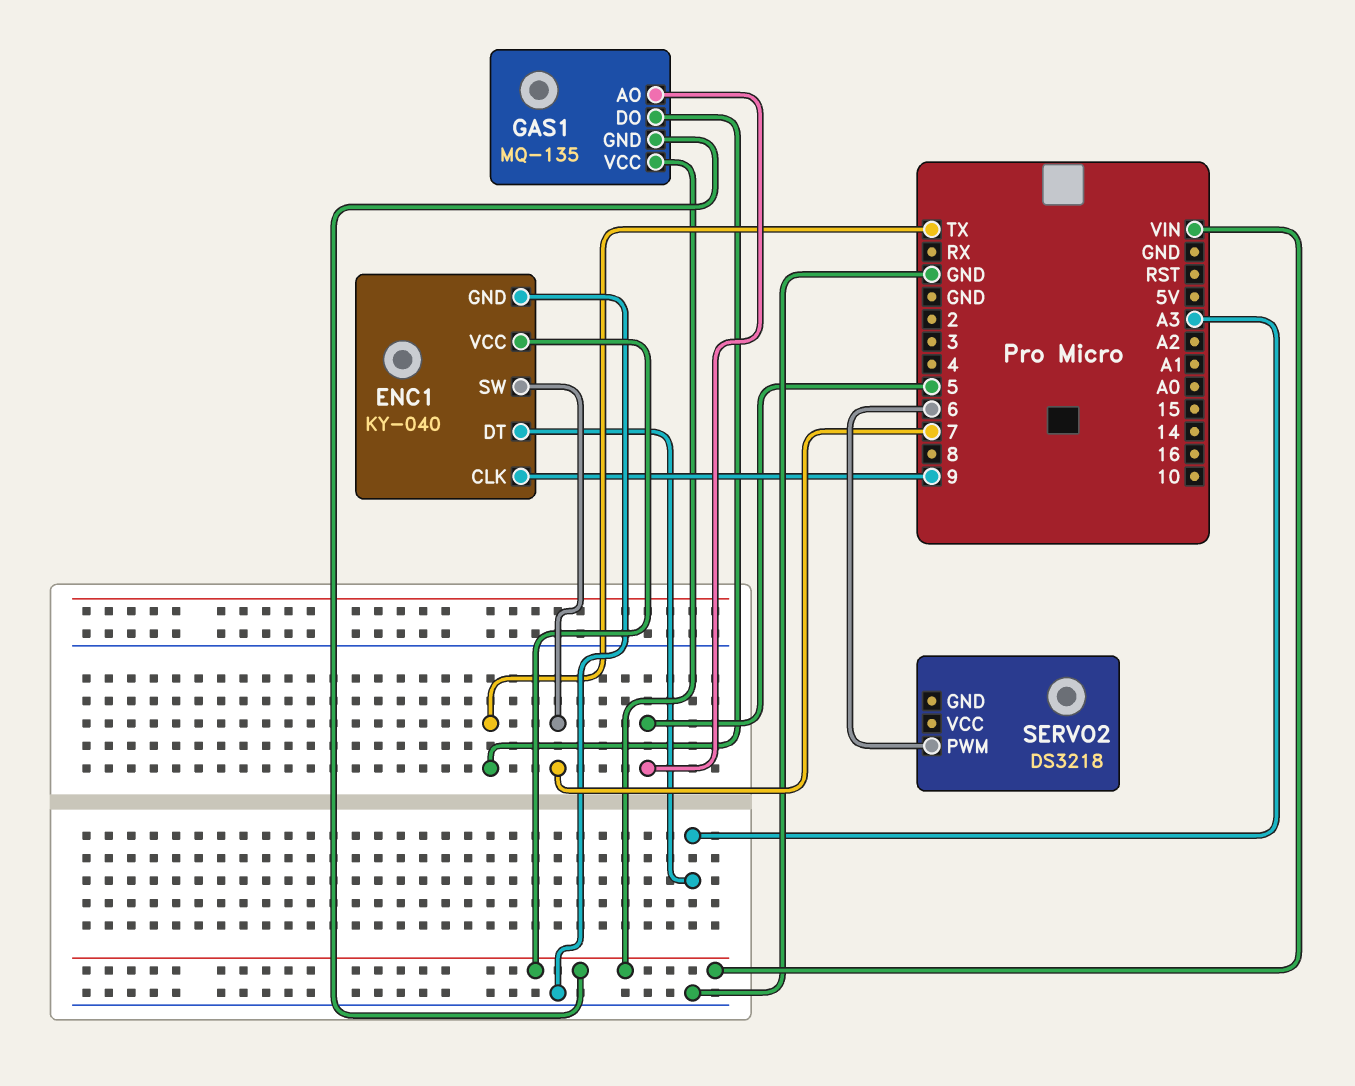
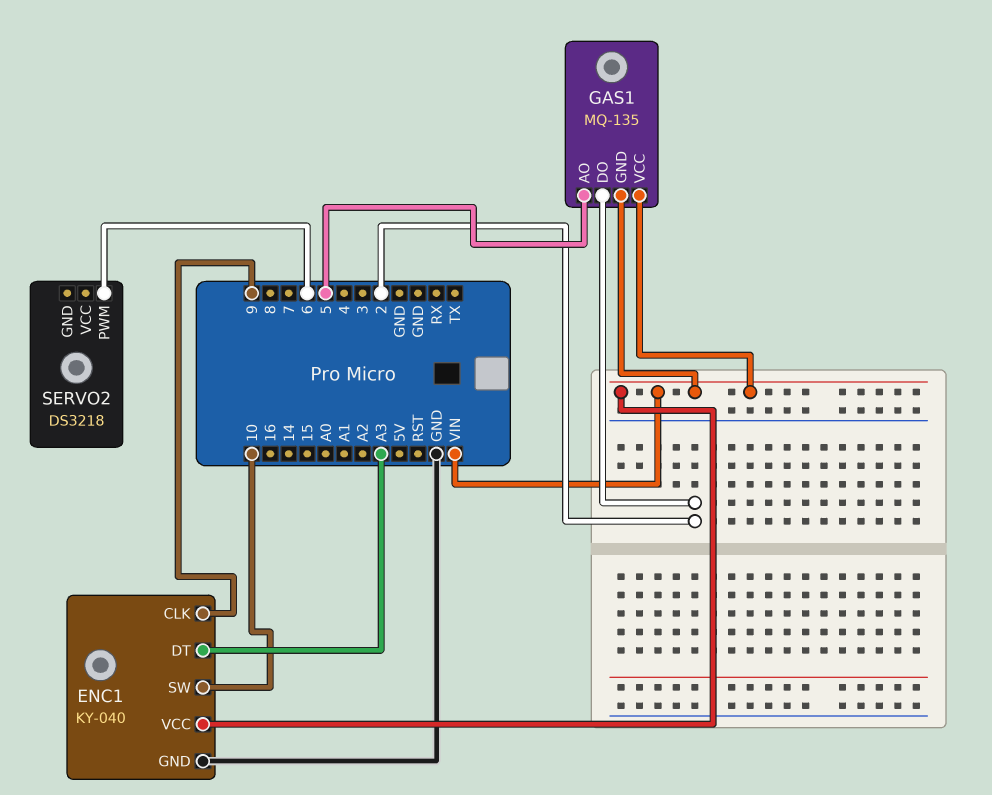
ENC1 pin SW: 7 -> 10
GAS1 pin DO: TX -> 2

